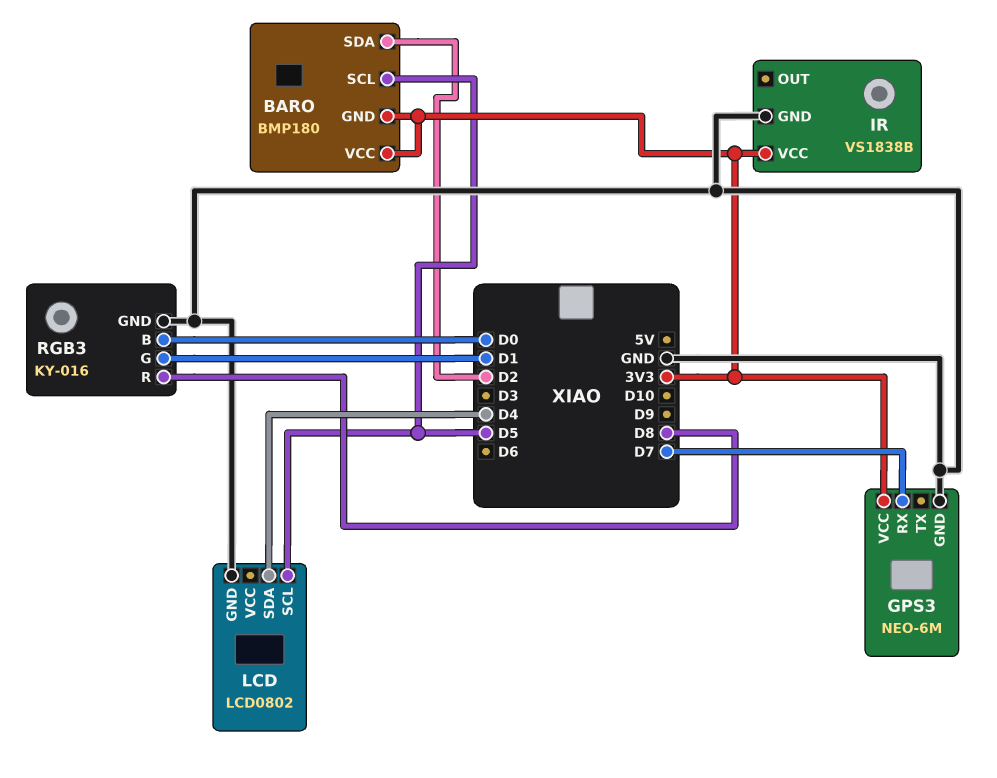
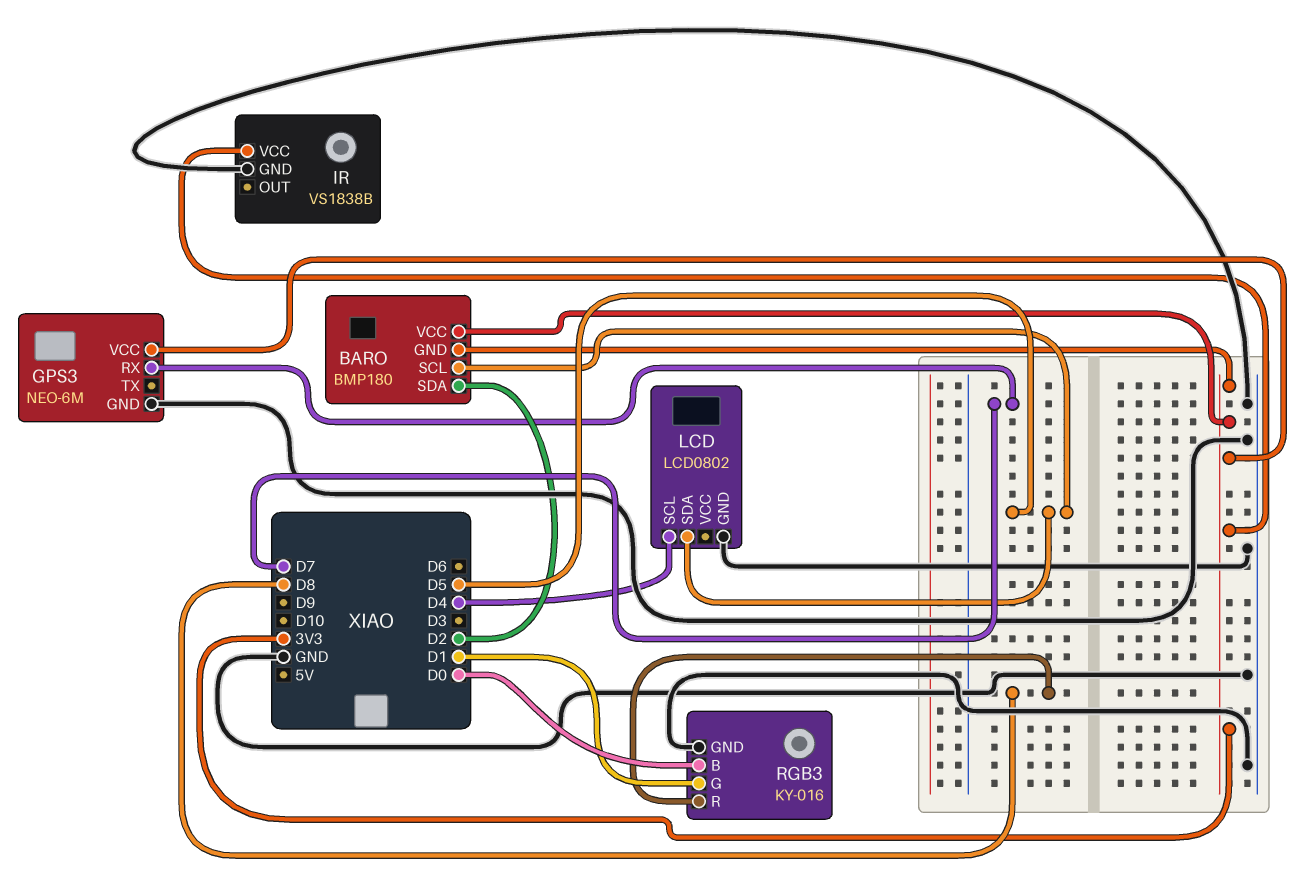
LCD pin SCL: D5 -> D4
LCD pin SDA: D4 -> D5

